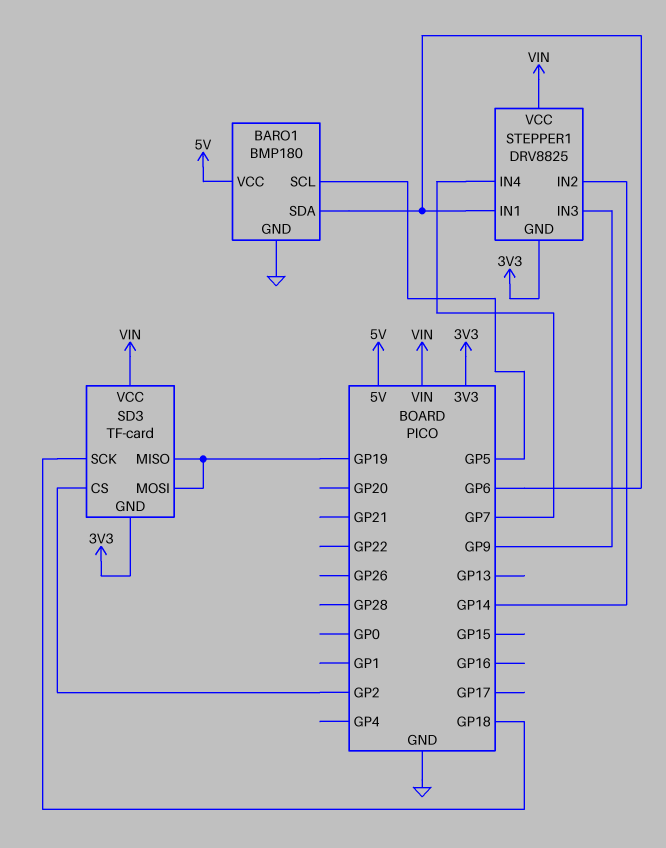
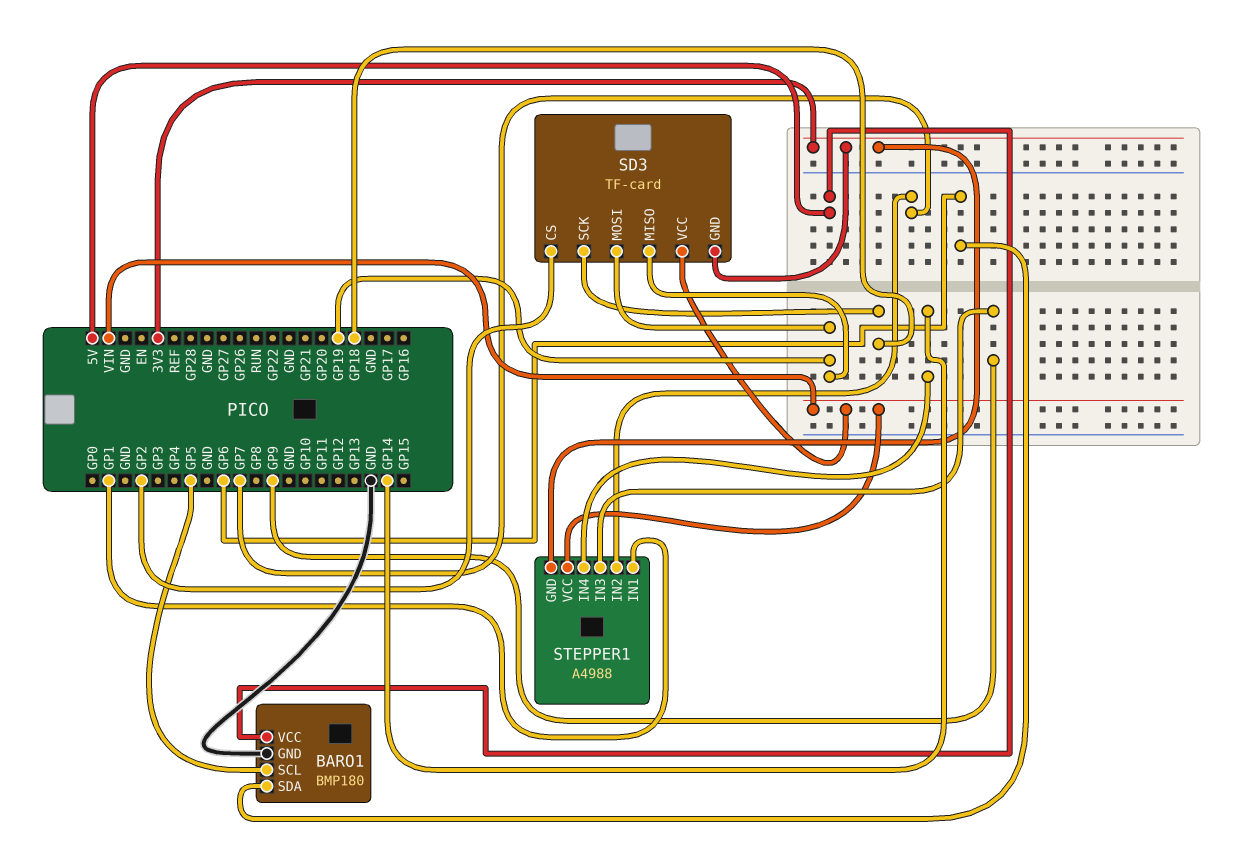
STEPPER1: DRV8825 -> A4988
STEPPER1 pin IN1: GP6 -> GP1
STEPPER1 pin IN2: GP14 -> GP7
STEPPER1 pin IN4: GP7 -> GP14

